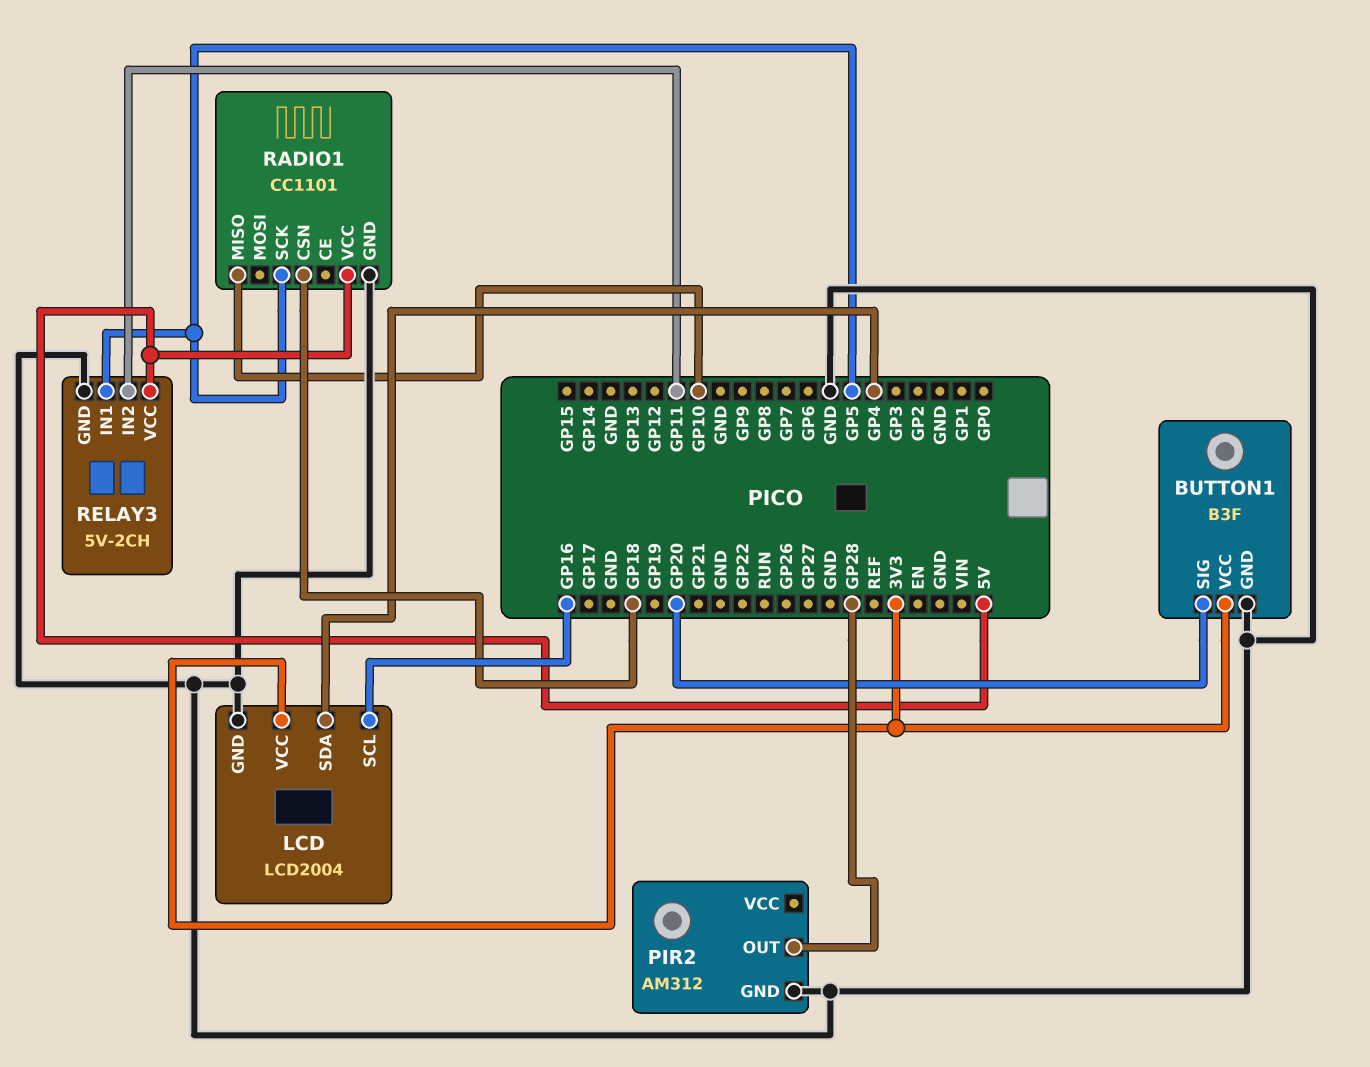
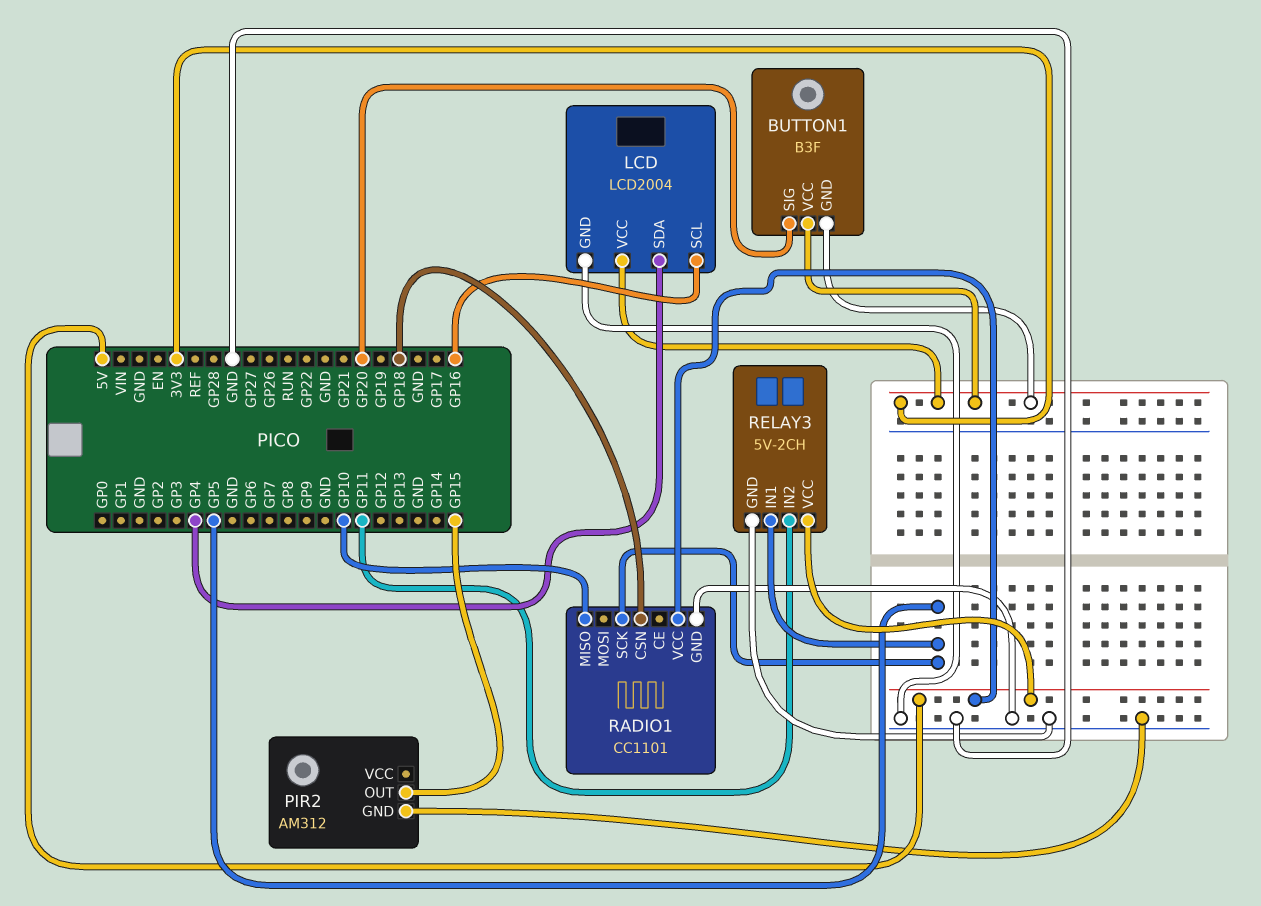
BUTTON1 pin GND: GND -> 3V3
PIR2 pin OUT: GP28 -> GP15

